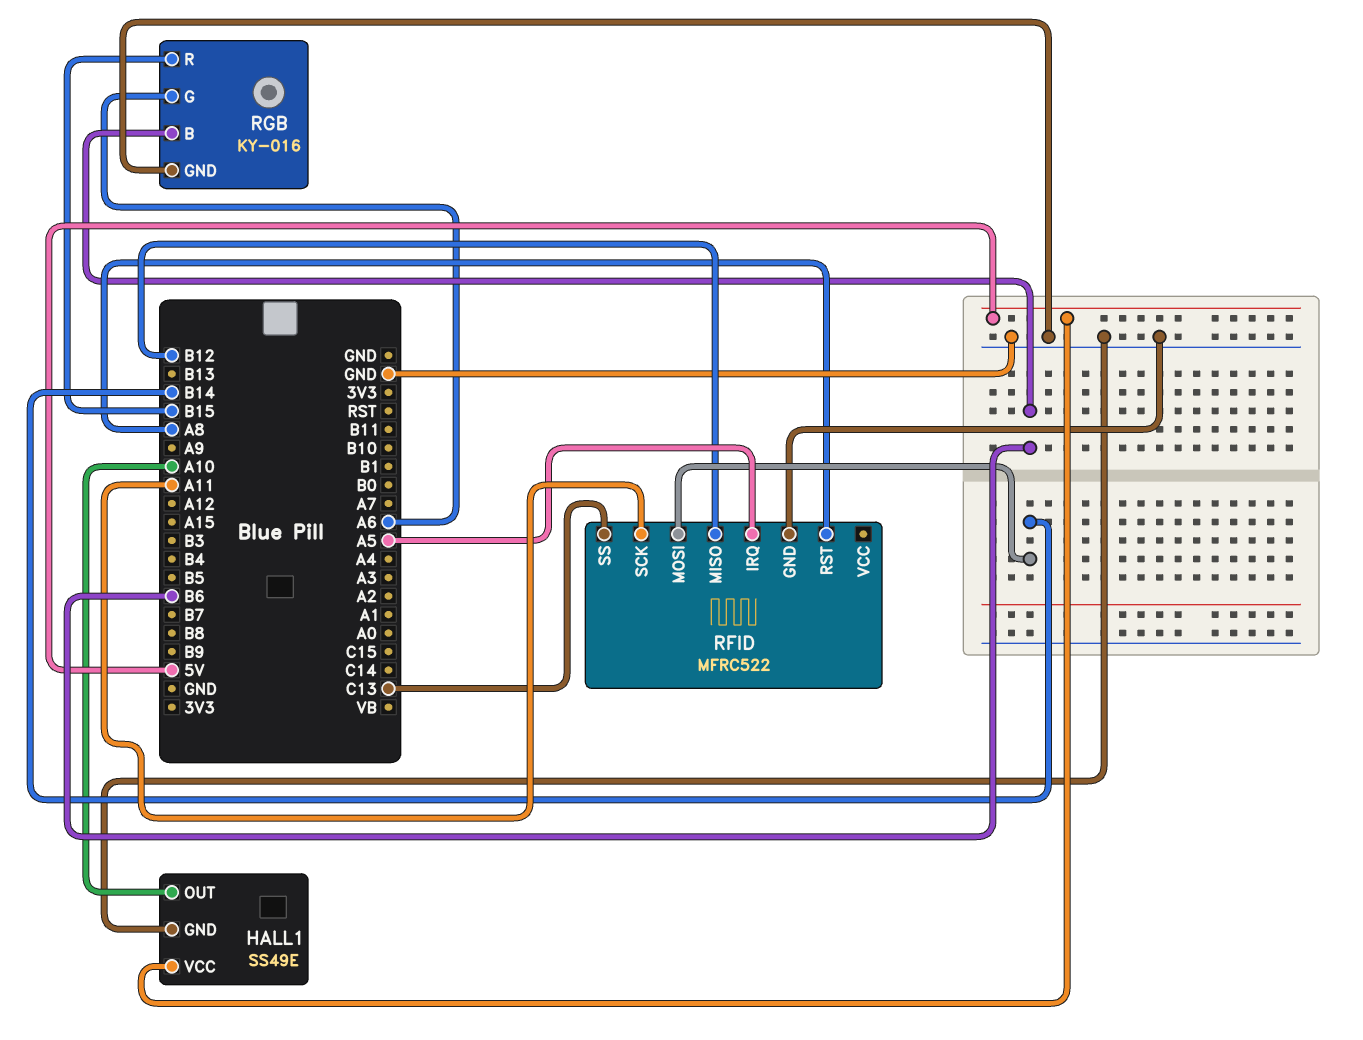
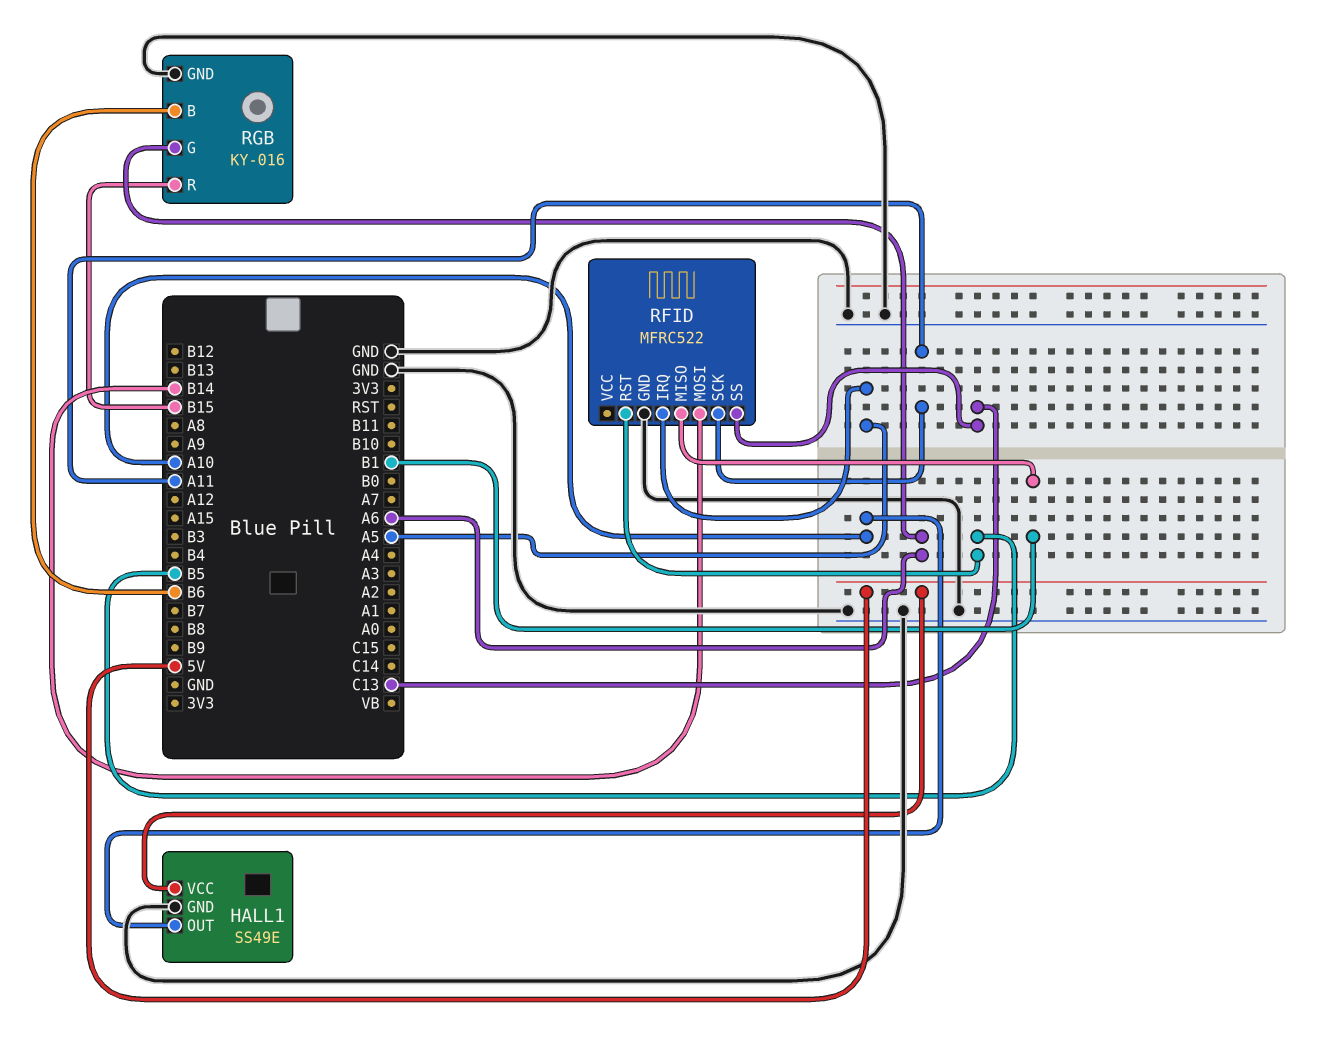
RFID pin MISO: B12 -> B1
RFID pin RST: A8 -> B5

